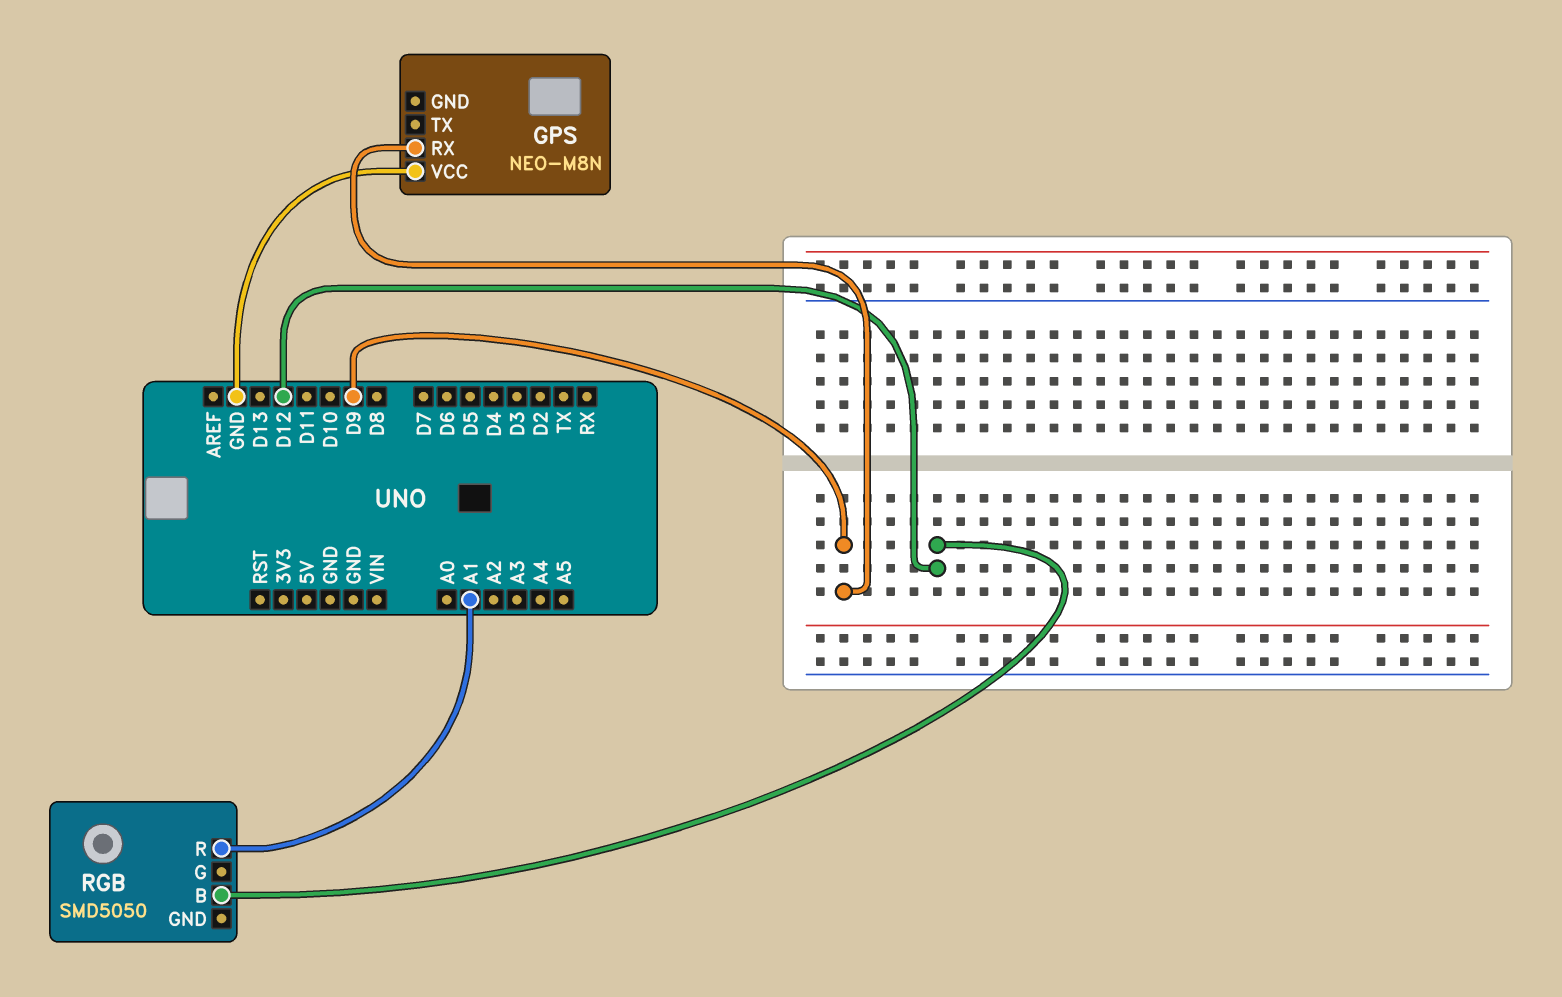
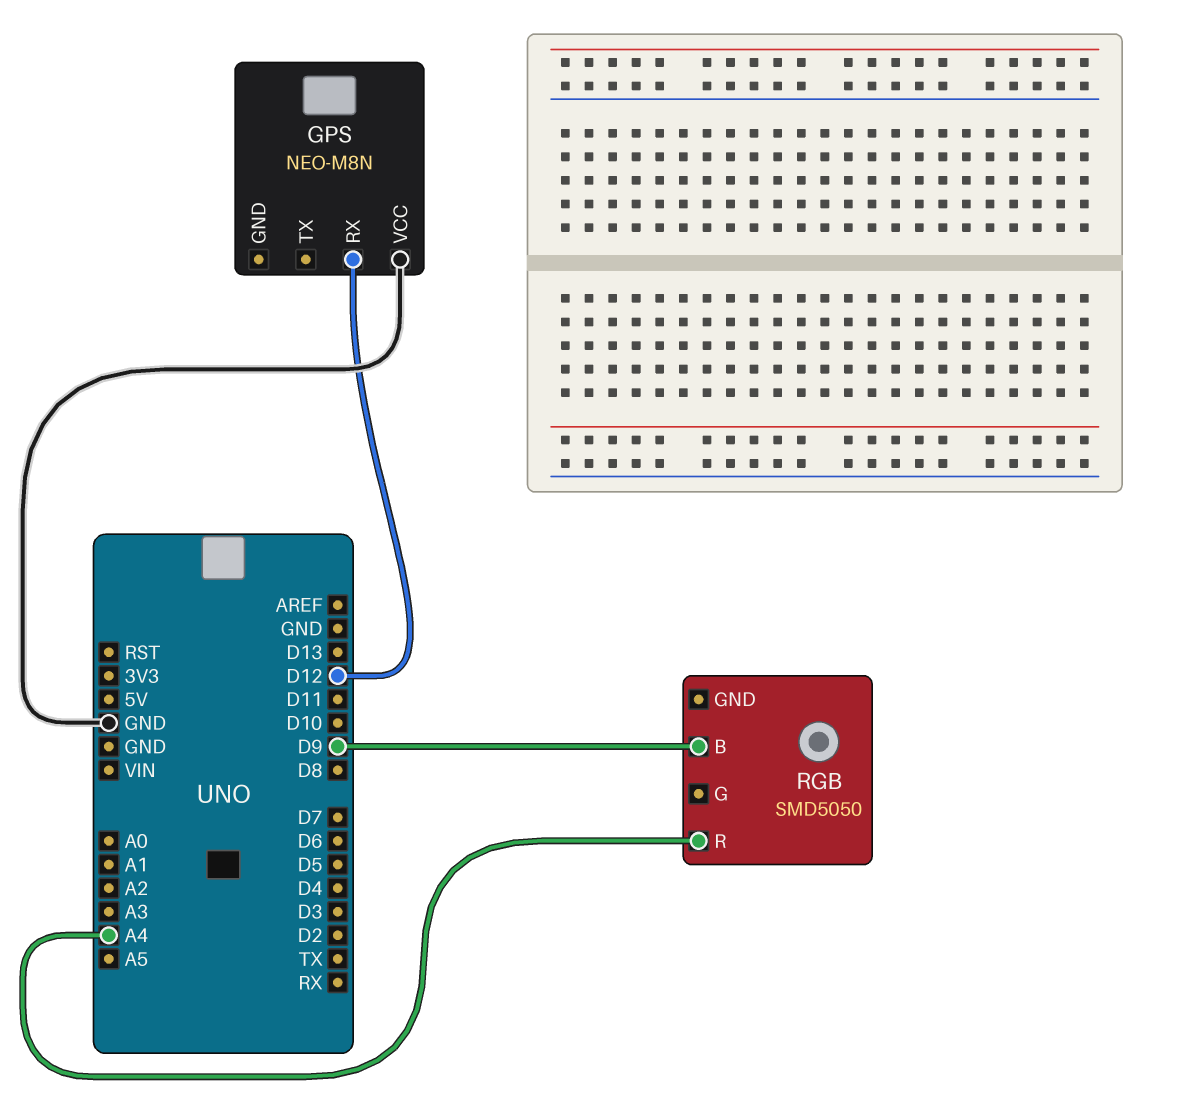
GPS pin RX: D9 -> D12
RGB pin B: D12 -> D9
RGB pin R: A1 -> A4

